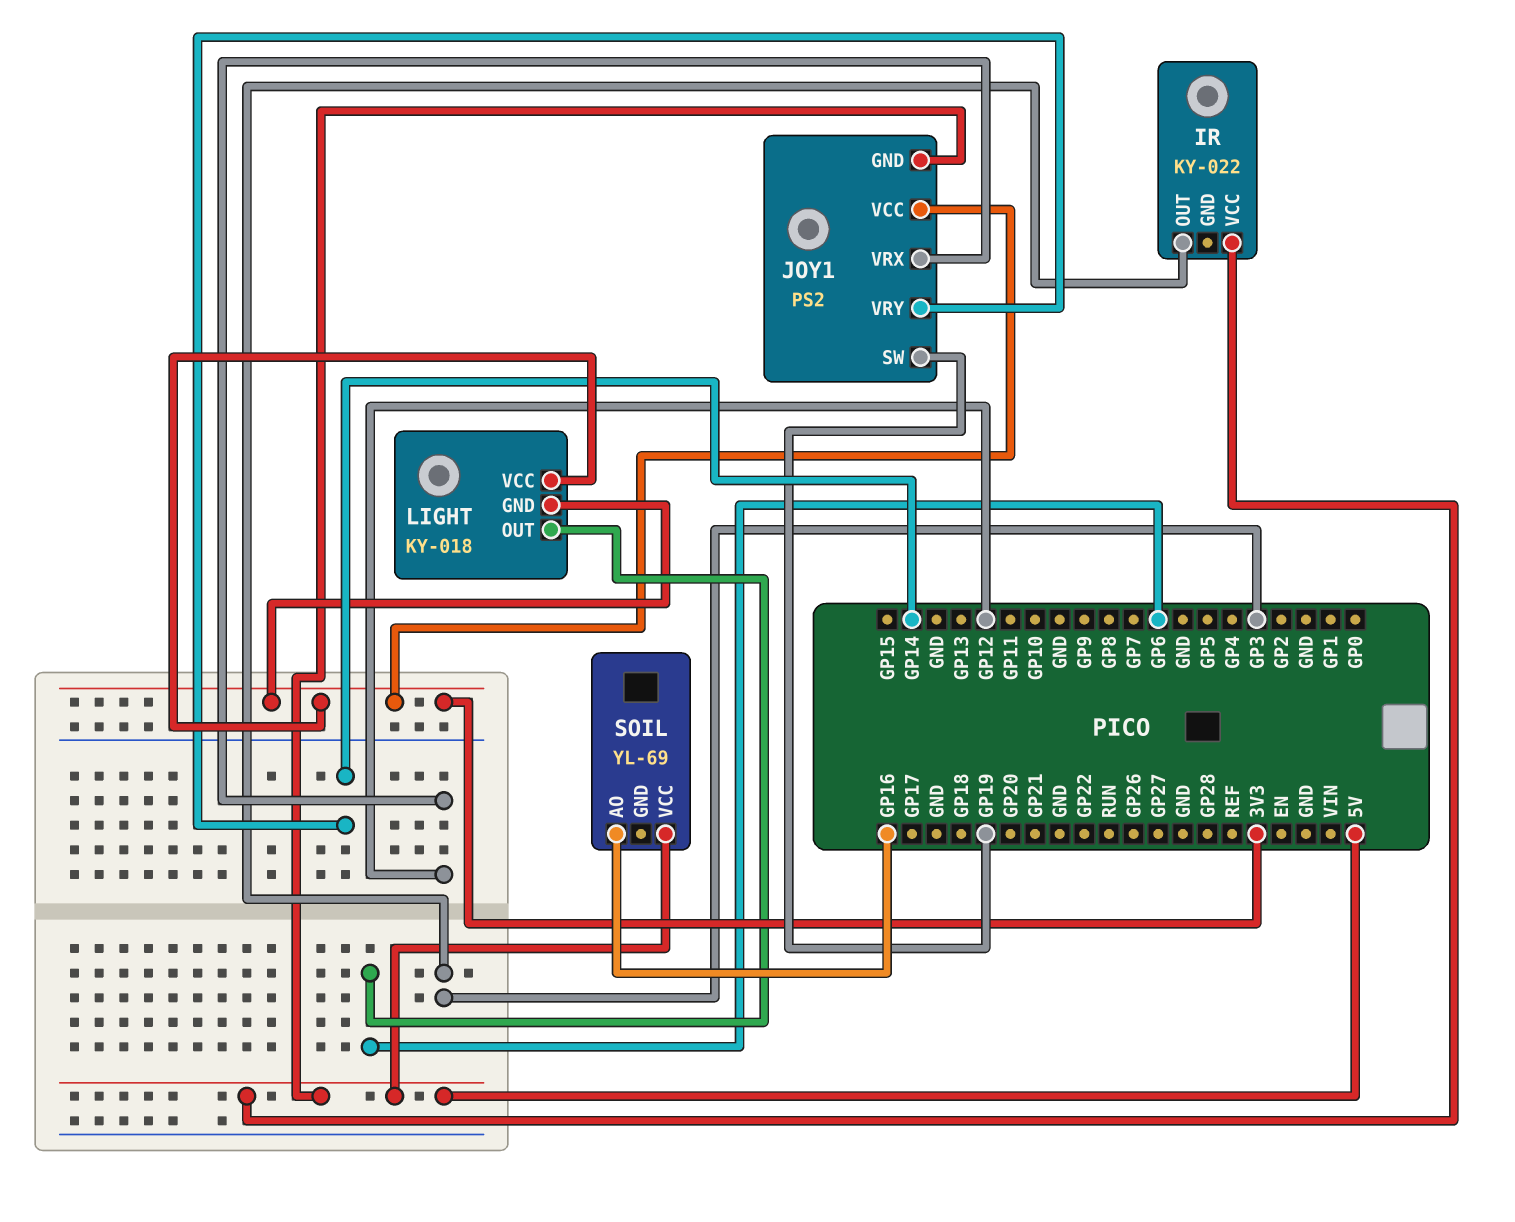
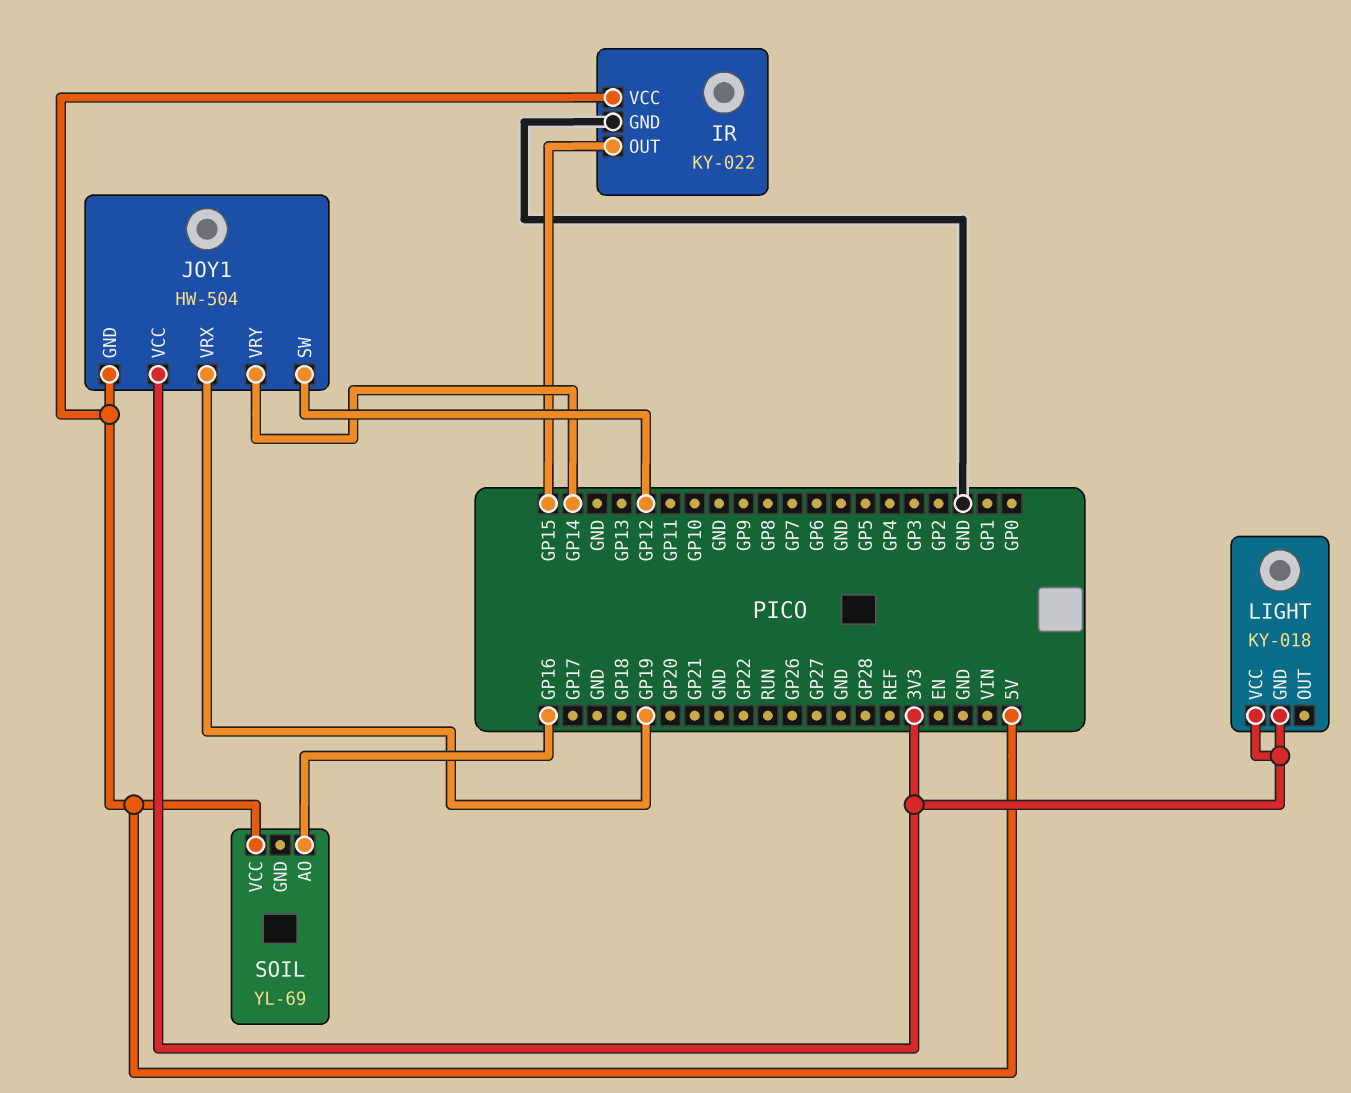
IR pin GND: none -> GND
IR pin OUT: GP3 -> GP15
JOY1: PS2 -> HW-504
JOY1 pin SW: GP19 -> GP12
JOY1 pin VRX: GP12 -> GP19
LIGHT pin OUT: GP6 -> none

